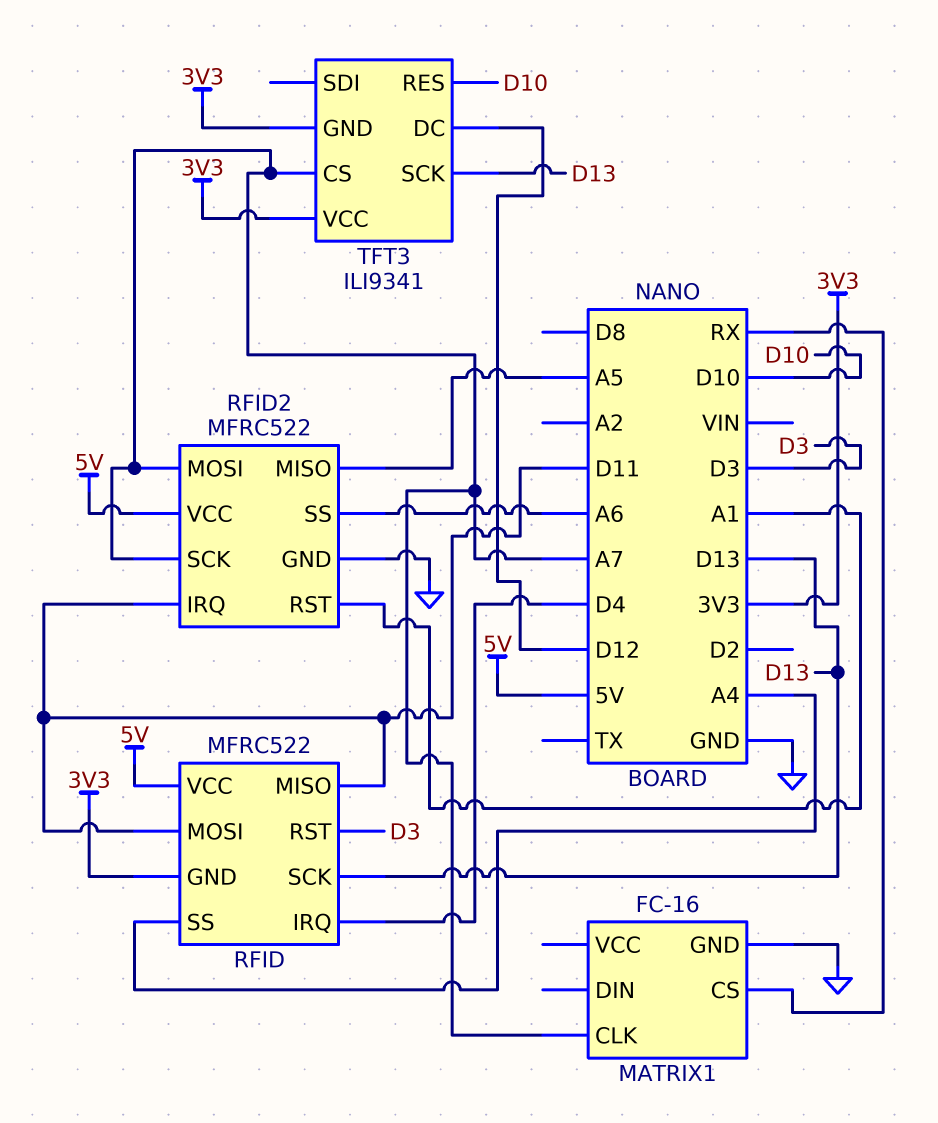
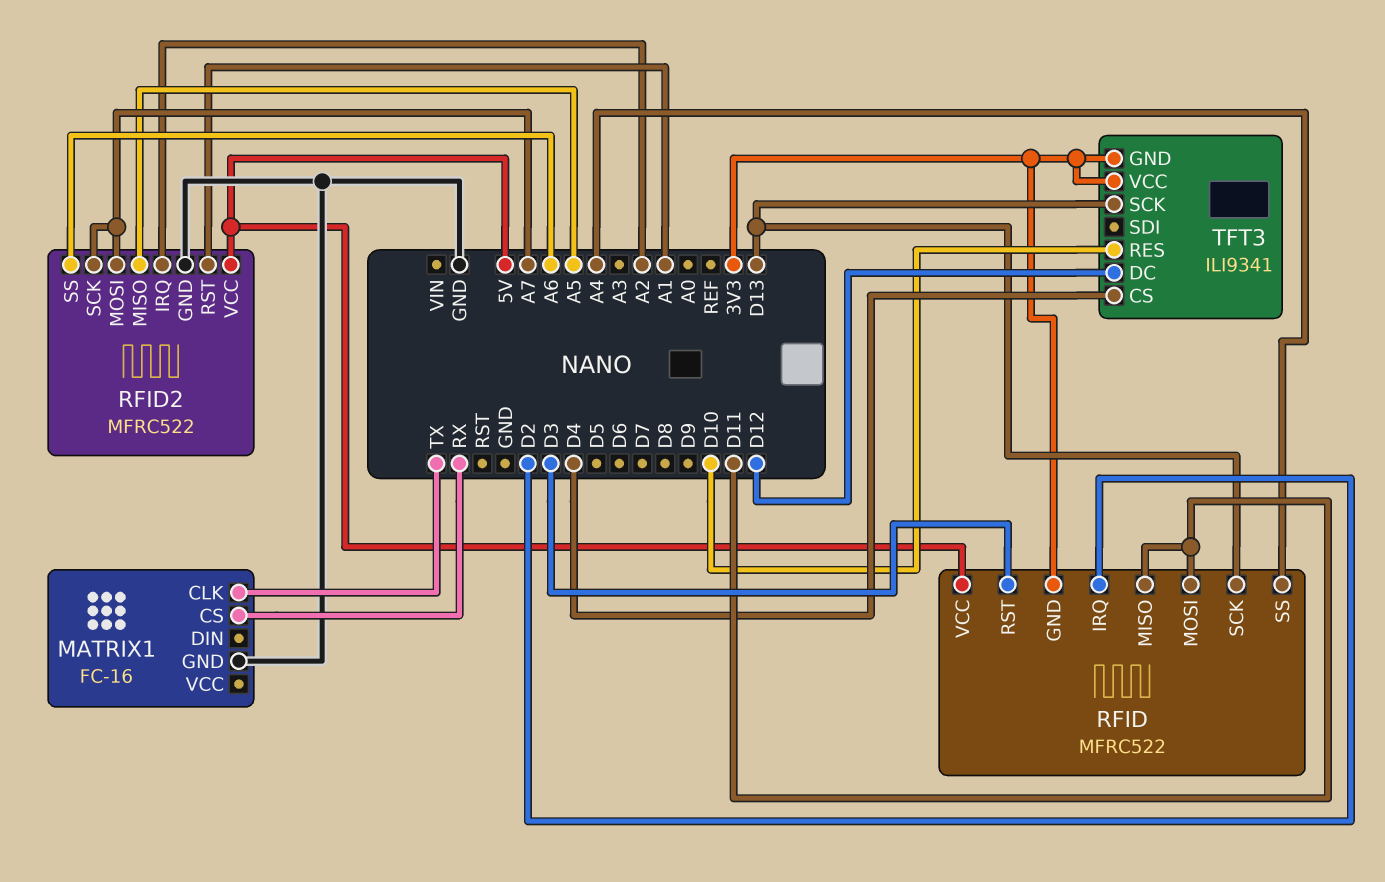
MATRIX1 pin CLK: A7 -> TX
RFID pin IRQ: D4 -> D2
RFID2 pin IRQ: D11 -> A2
TFT3 pin CS: A7 -> D4

